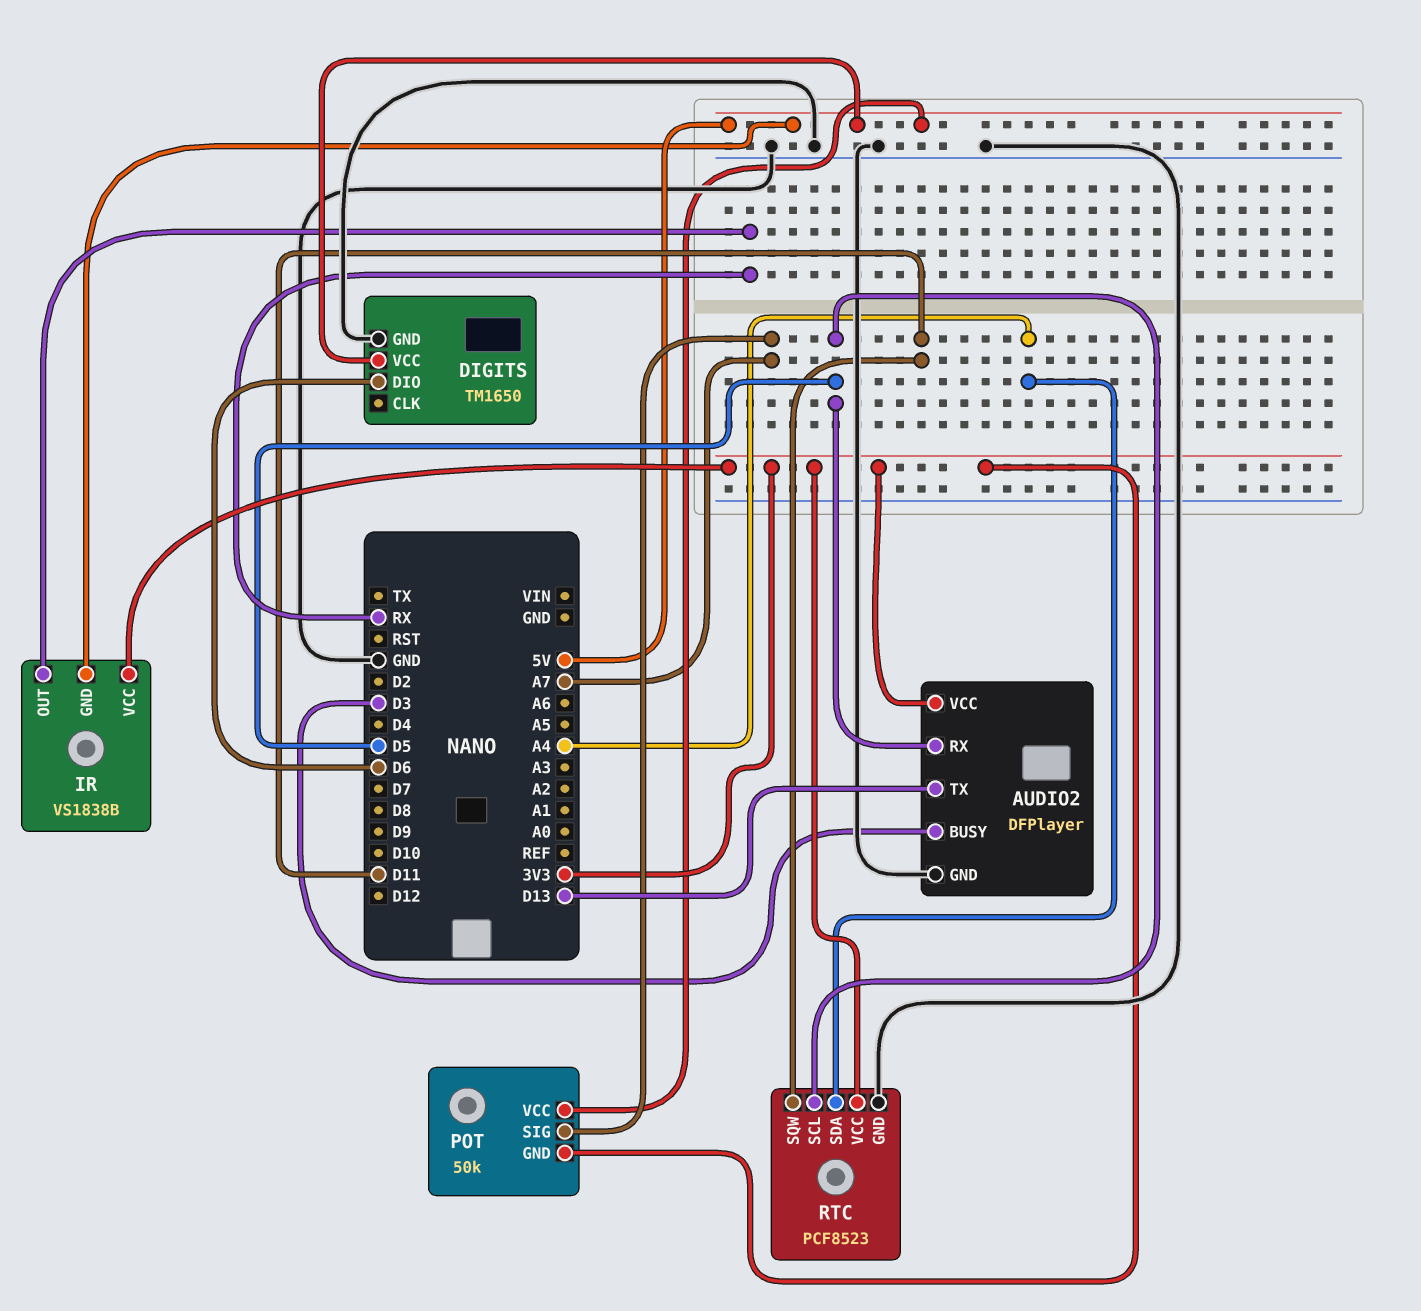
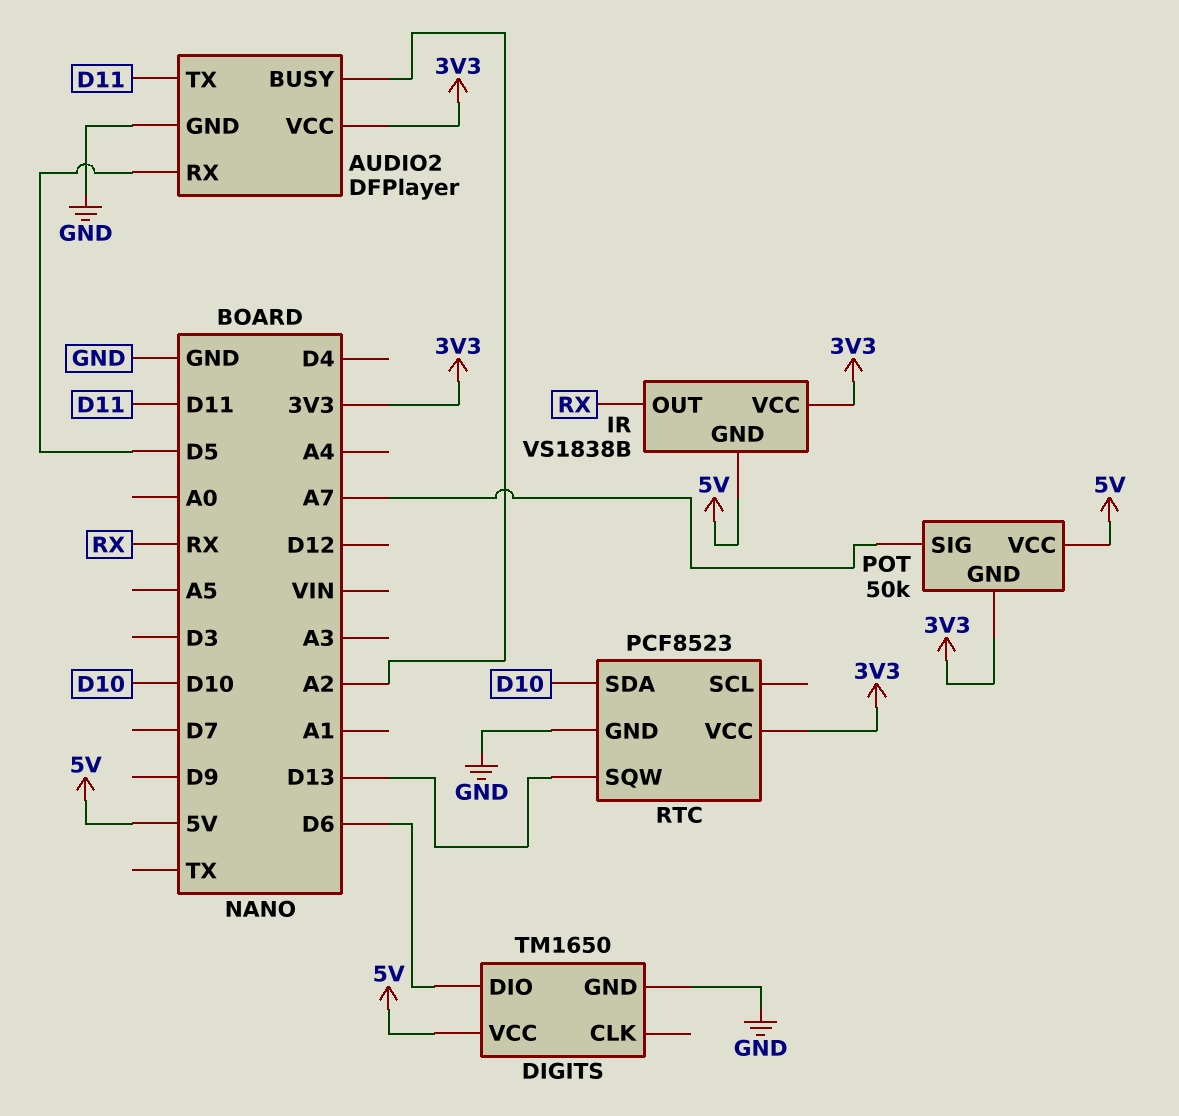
AUDIO2 pin BUSY: D3 -> A2
AUDIO2 pin TX: D13 -> D11
RTC pin SCL: D5 -> none
RTC pin SDA: A4 -> D10
RTC pin SQW: D11 -> D13

